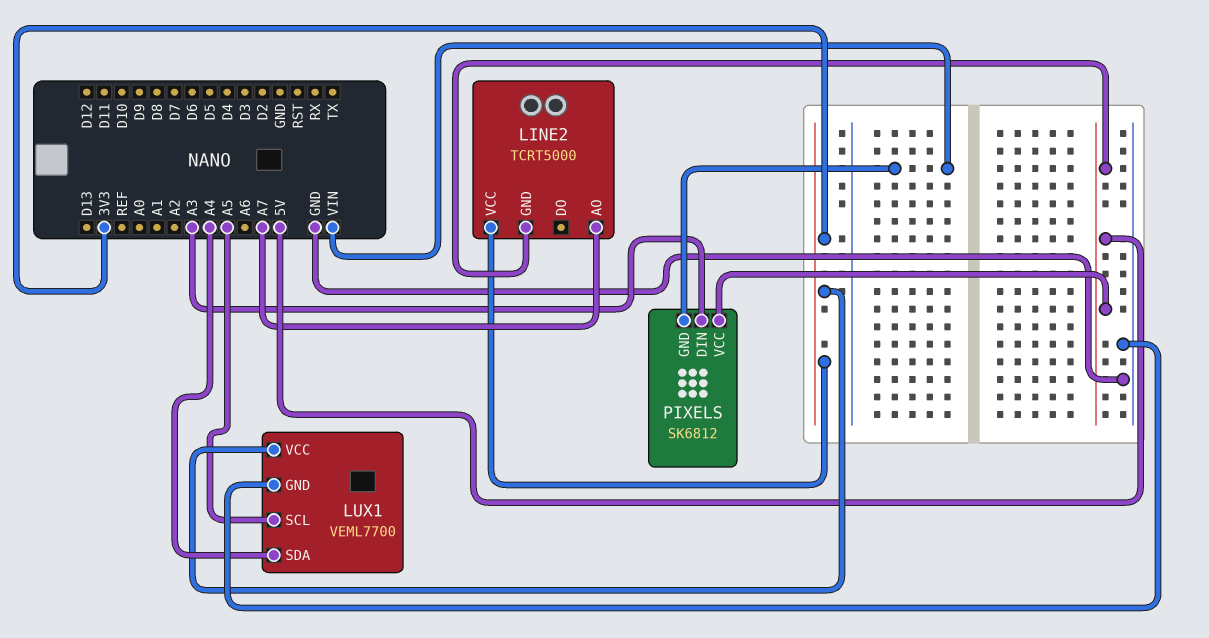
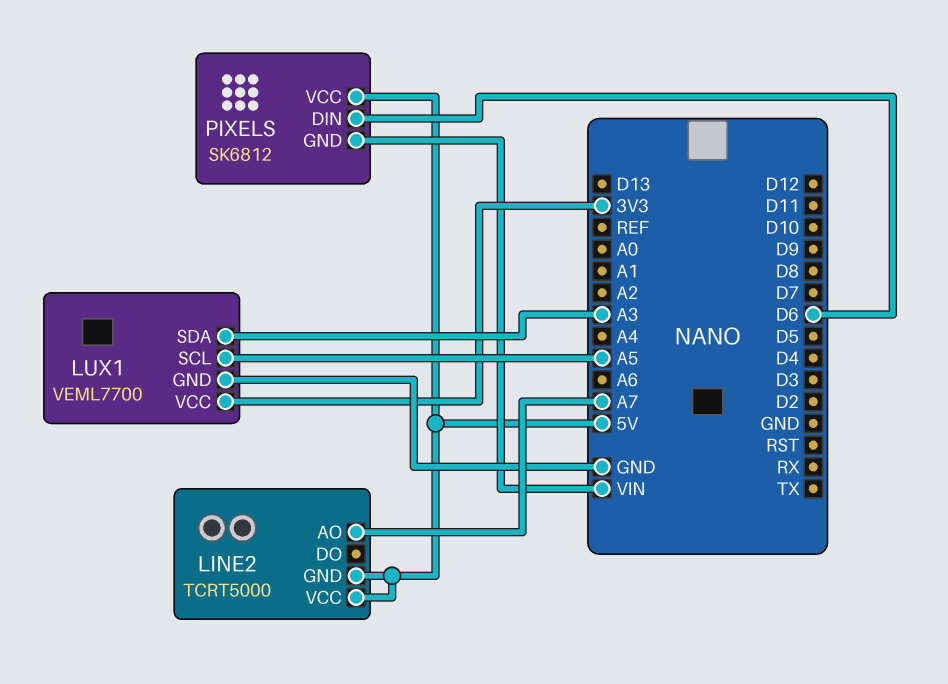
LINE2 pin VCC: 3V3 -> 5V
LUX1 pin SDA: A4 -> A3
PIXELS pin DIN: A3 -> D6

